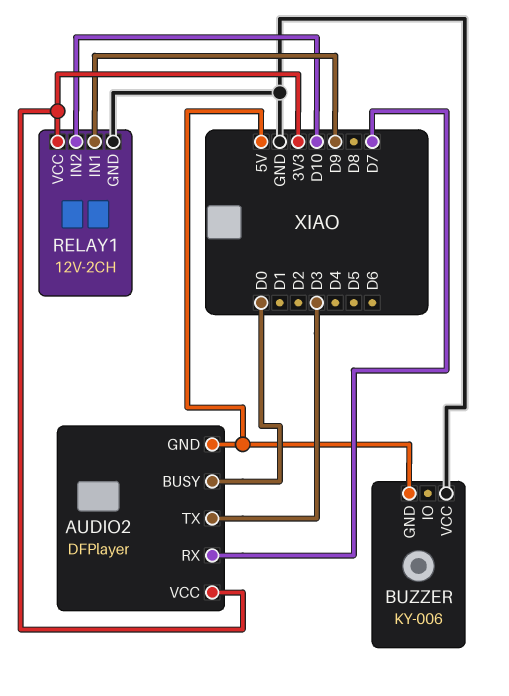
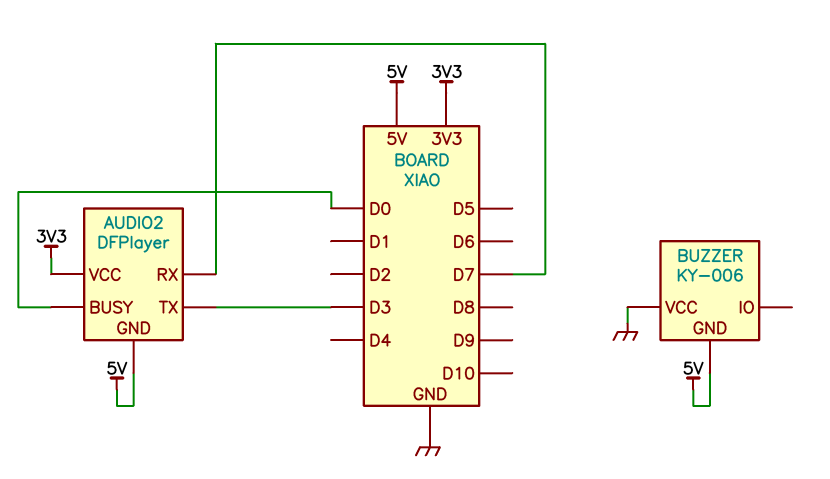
RELAY1: 12V-2CH -> none
RELAY1 pin GND: GND -> none
RELAY1 pin IN1: D9 -> none
RELAY1 pin IN2: D10 -> none
RELAY1 pin VCC: 3V3 -> none

